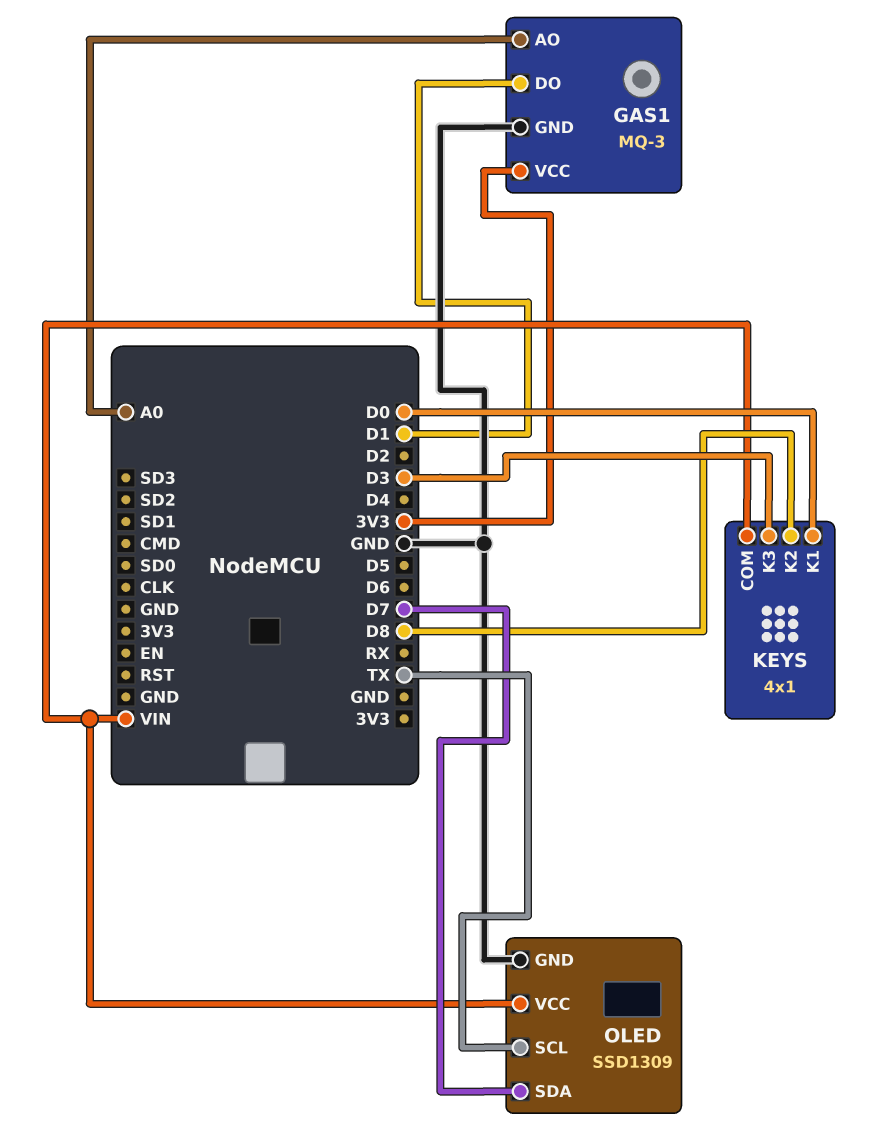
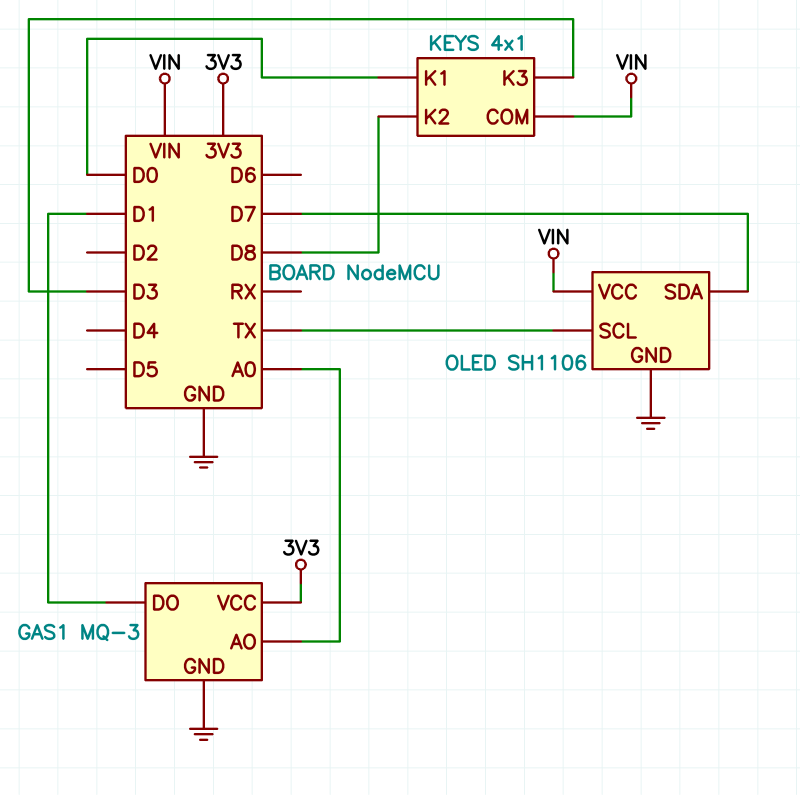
OLED: SSD1309 -> SH1106

